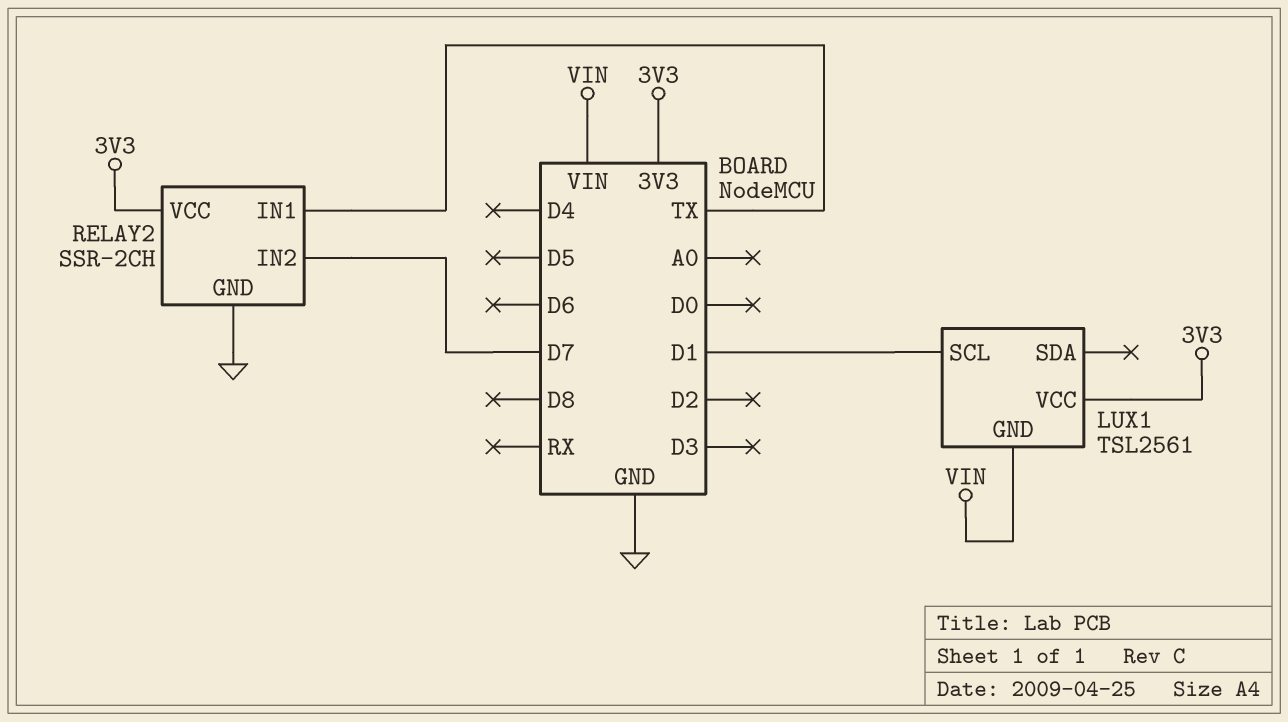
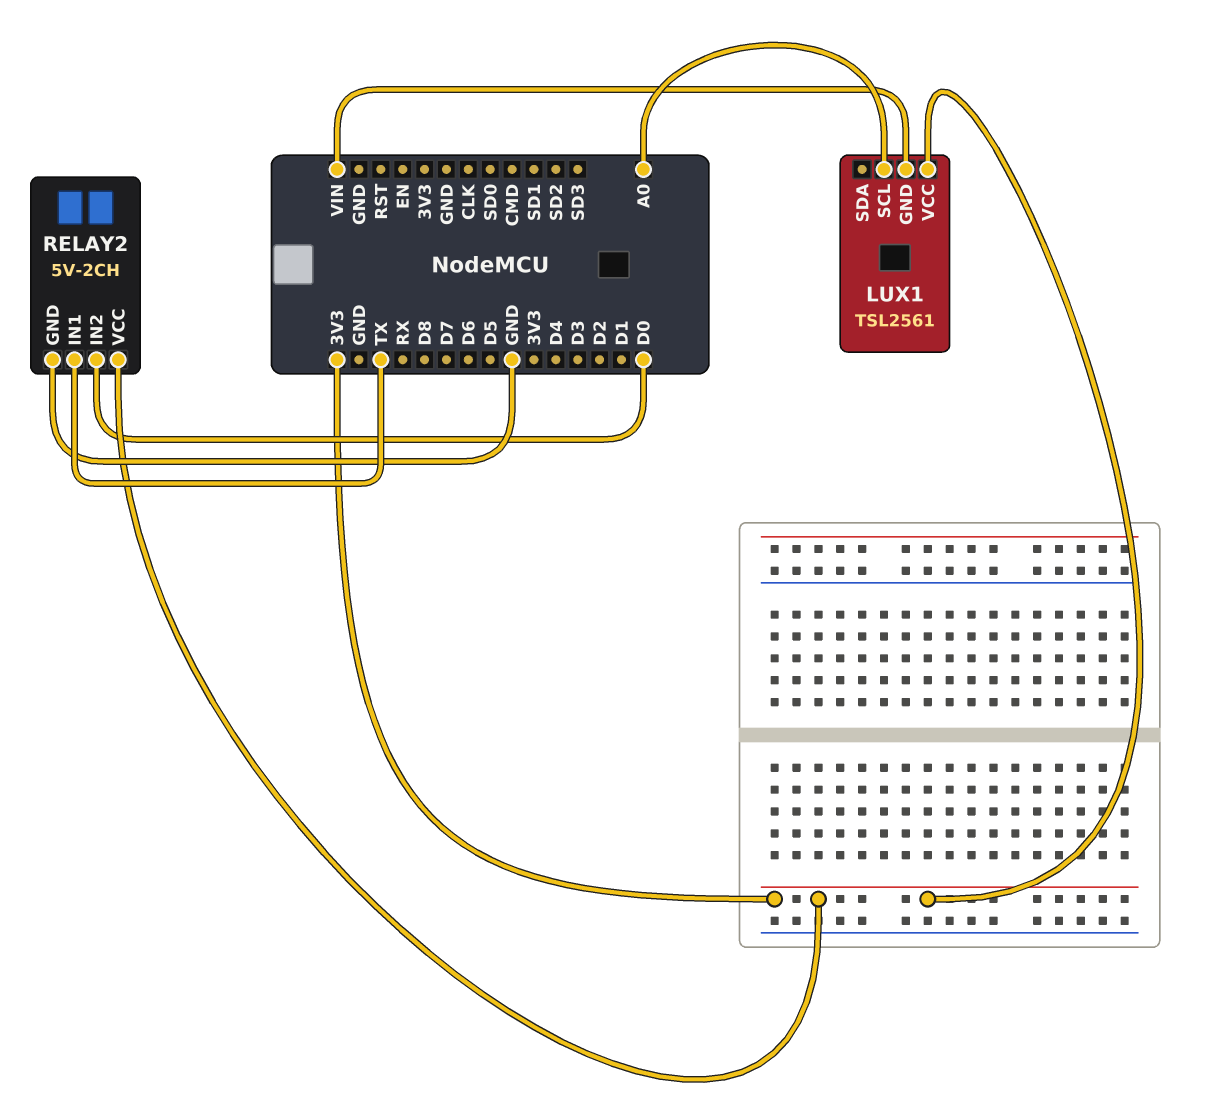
LUX1 pin SCL: D1 -> A0
RELAY2: SSR-2CH -> 5V-2CH
RELAY2 pin IN2: D7 -> D0

